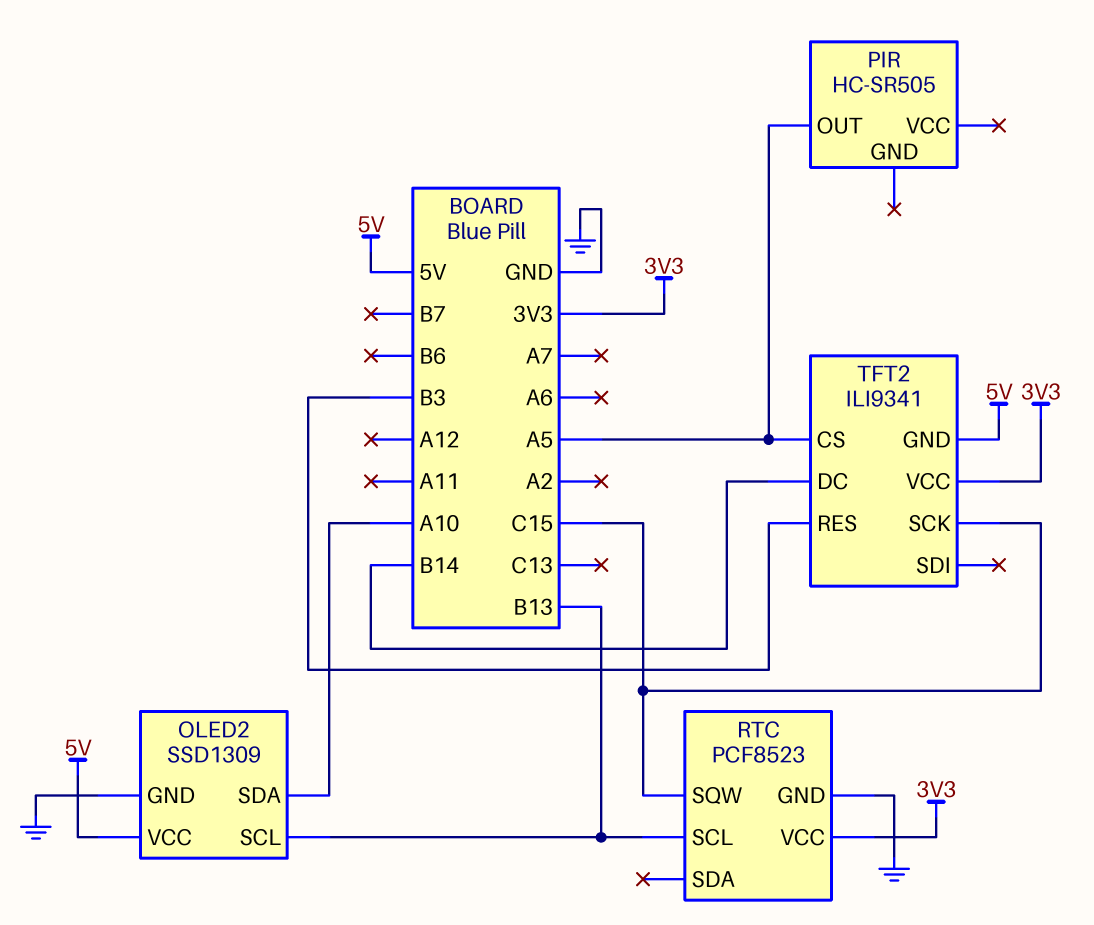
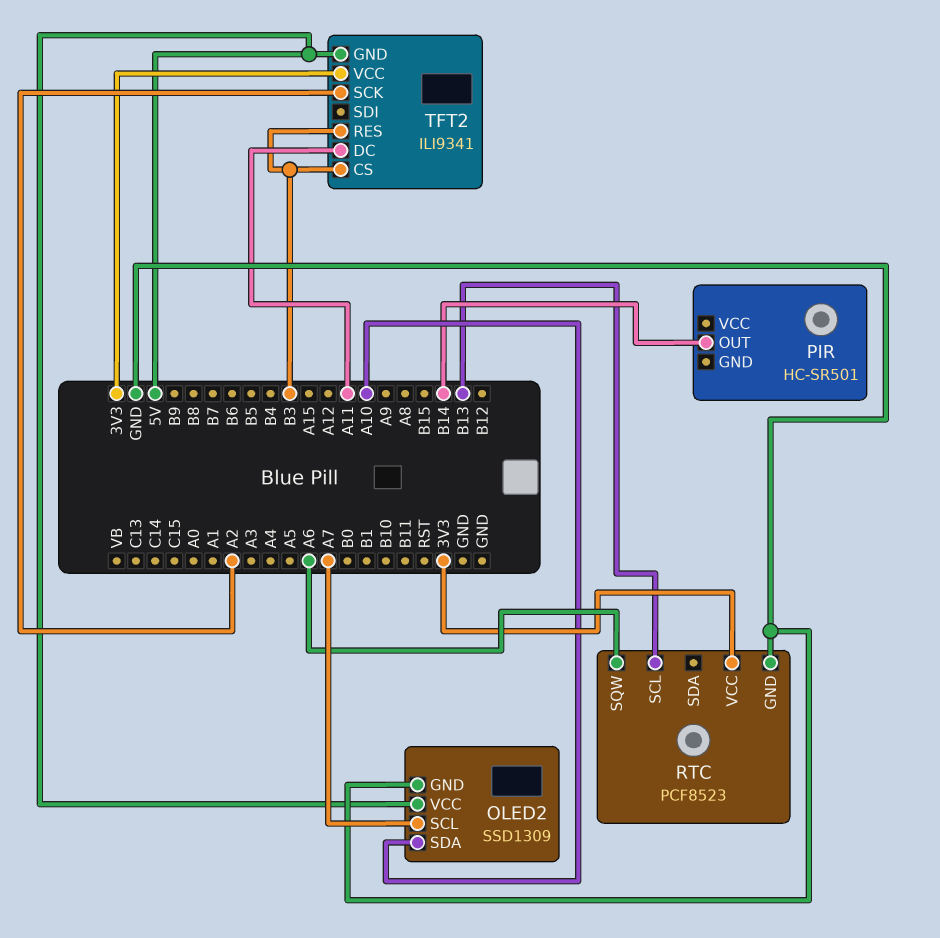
OLED2 pin SCL: B13 -> A7
PIR: HC-SR505 -> HC-SR501
PIR pin OUT: A5 -> B14
RTC pin SQW: C15 -> A6
TFT2 pin CS: A5 -> B3
TFT2 pin DC: B14 -> A11
TFT2 pin SCK: C15 -> A2

